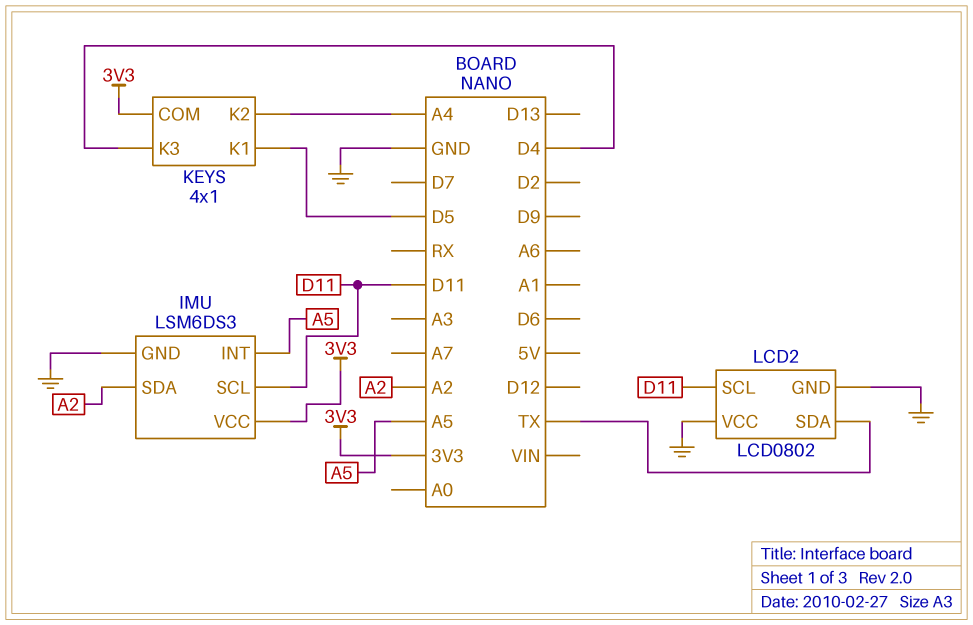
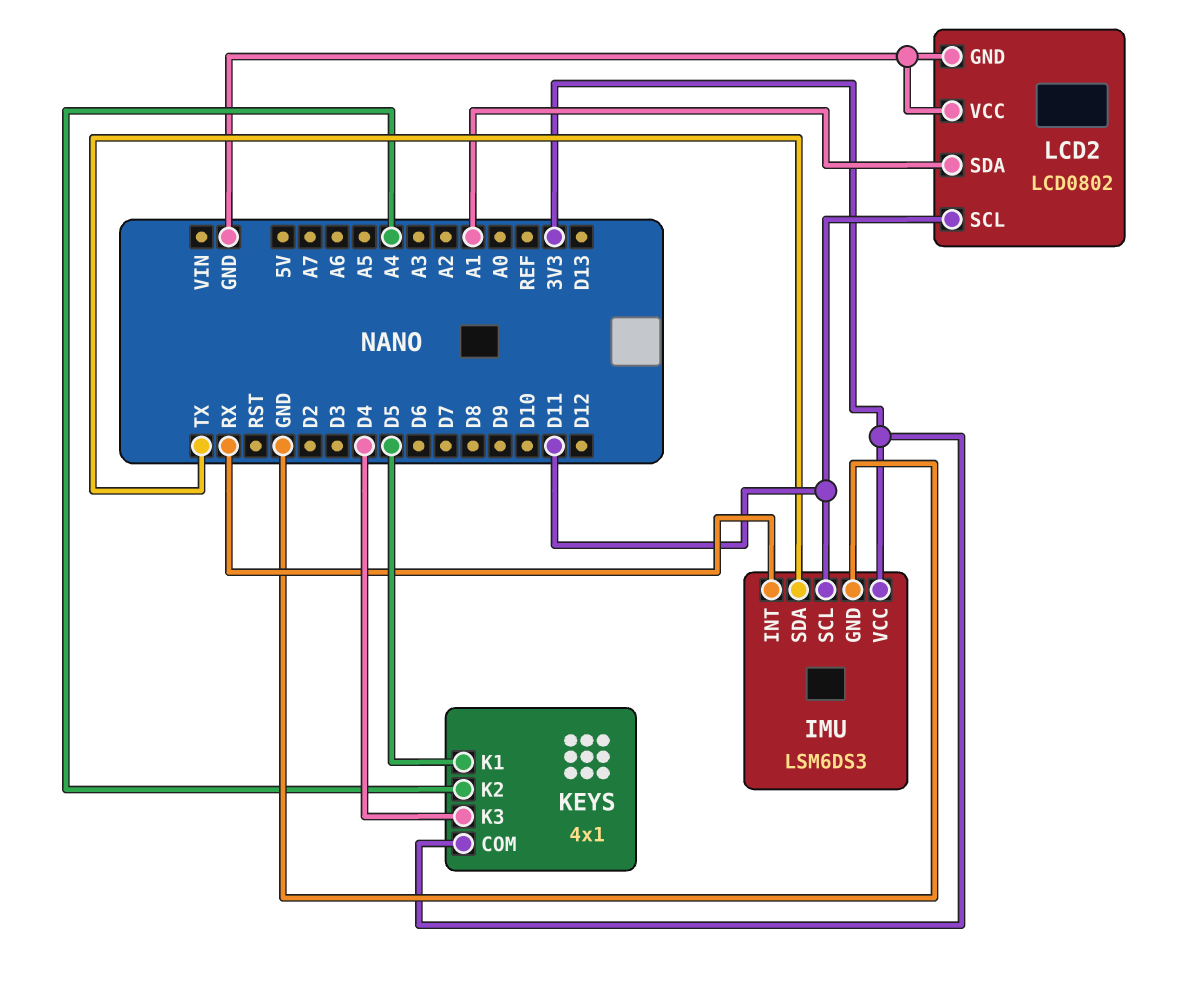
IMU pin INT: A5 -> RX
IMU pin SDA: A2 -> TX
LCD2 pin SDA: TX -> A1

